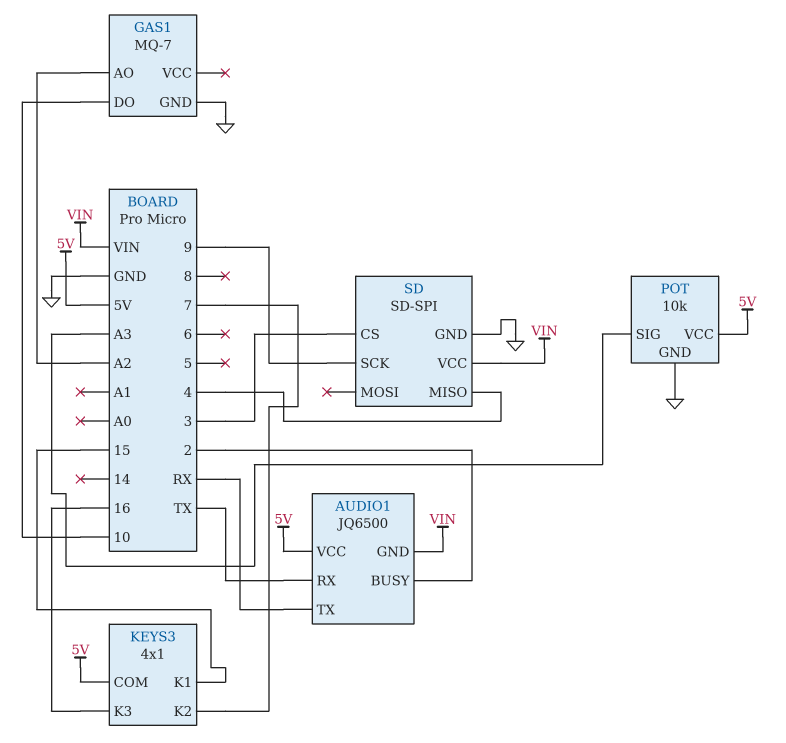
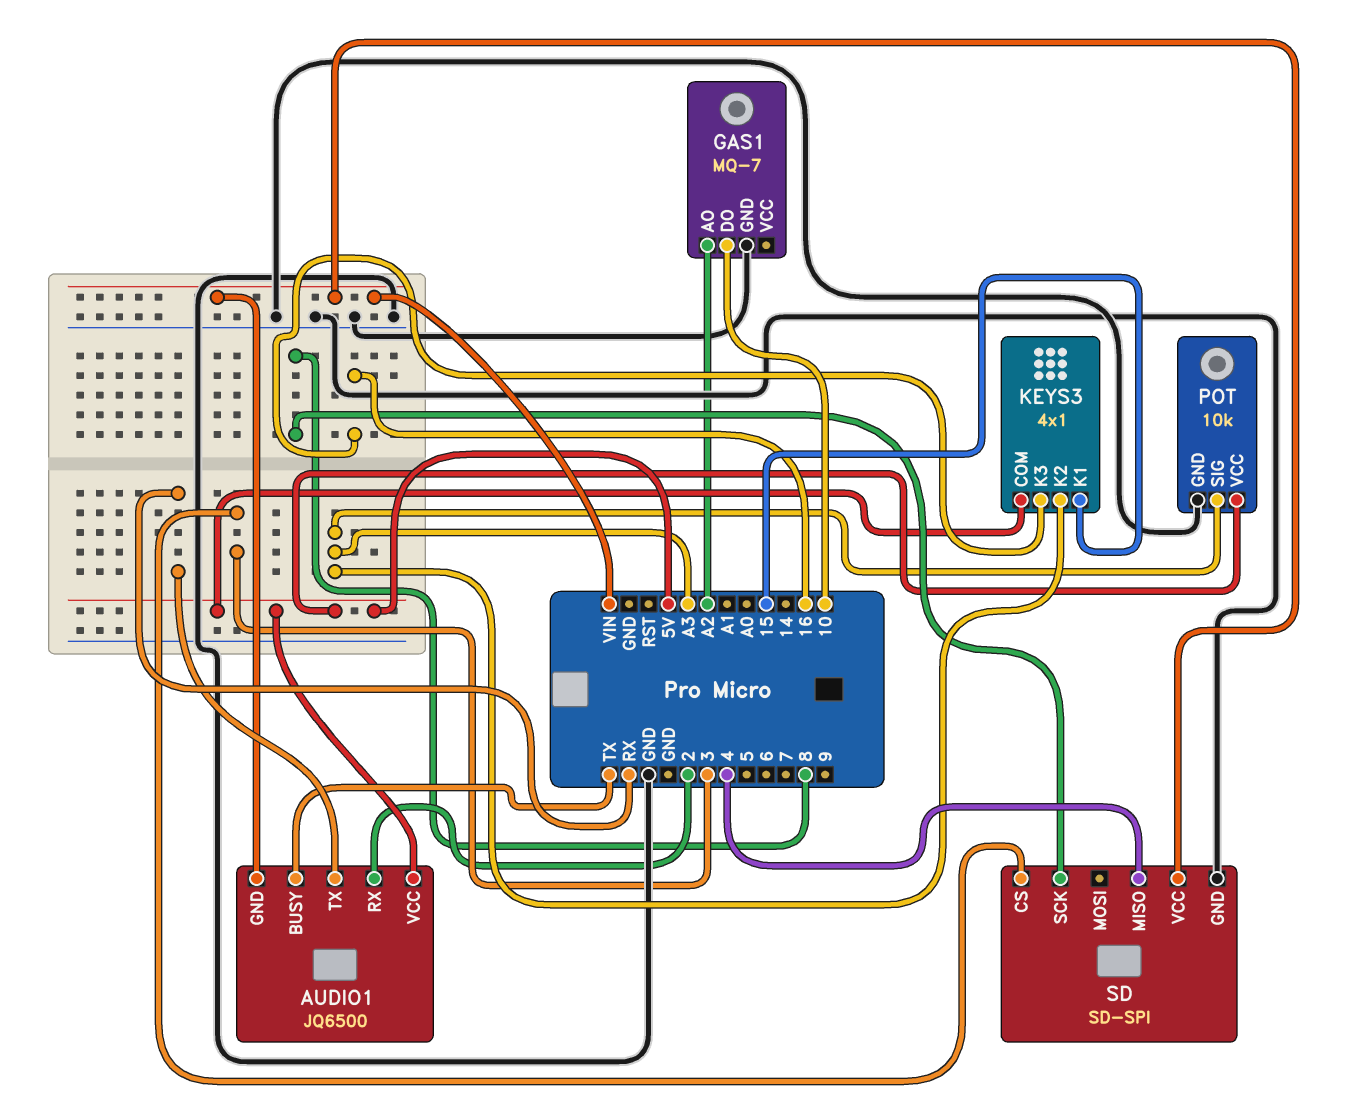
AUDIO1 pin BUSY: 2 -> TX
AUDIO1 pin RX: TX -> 2
KEYS3 pin K2: 7 -> A3
SD pin SCK: 9 -> 8

